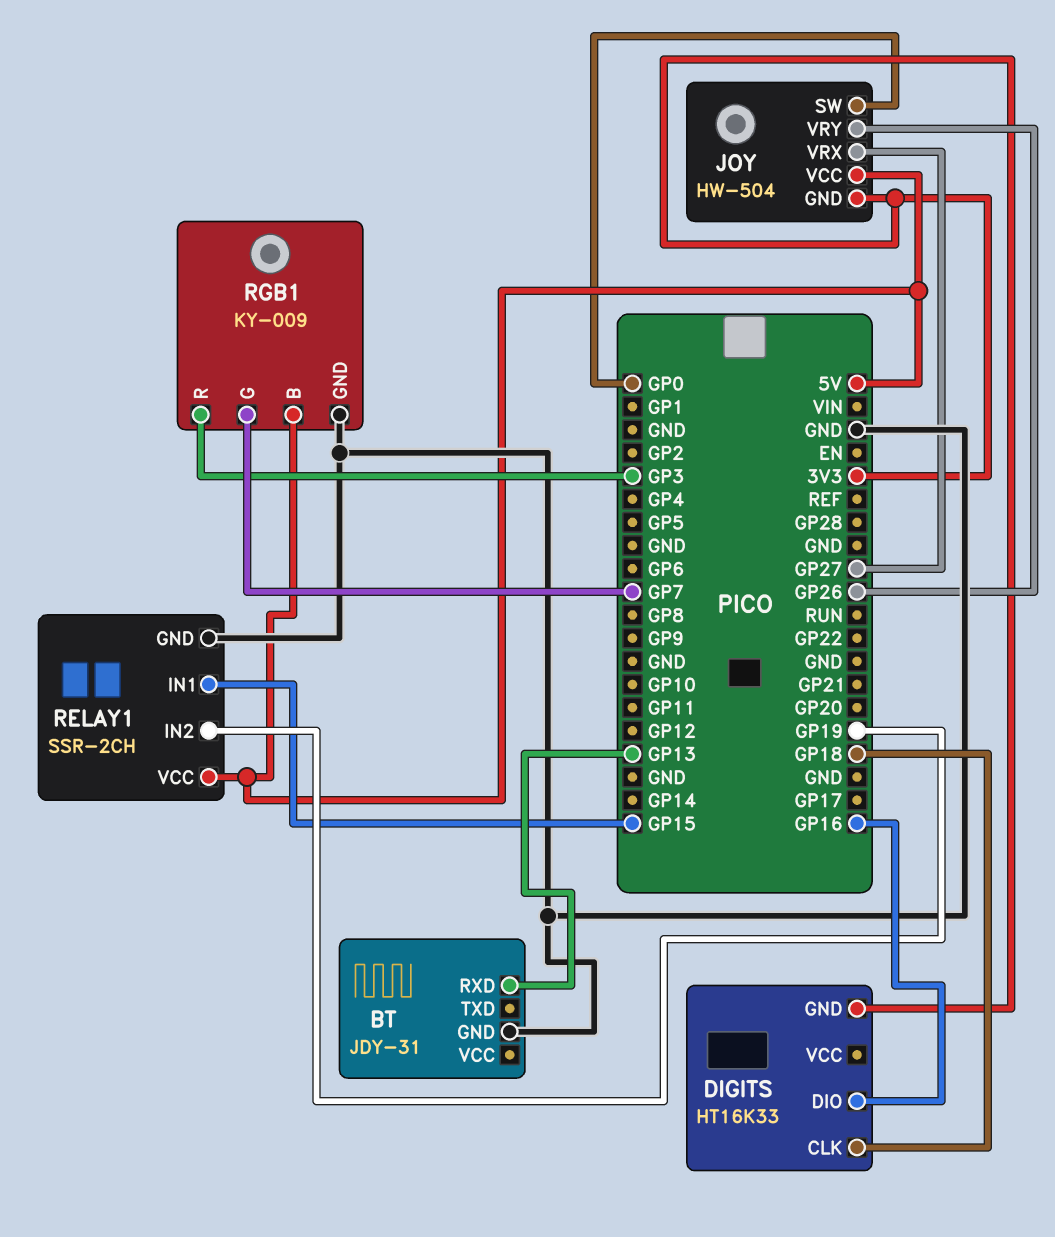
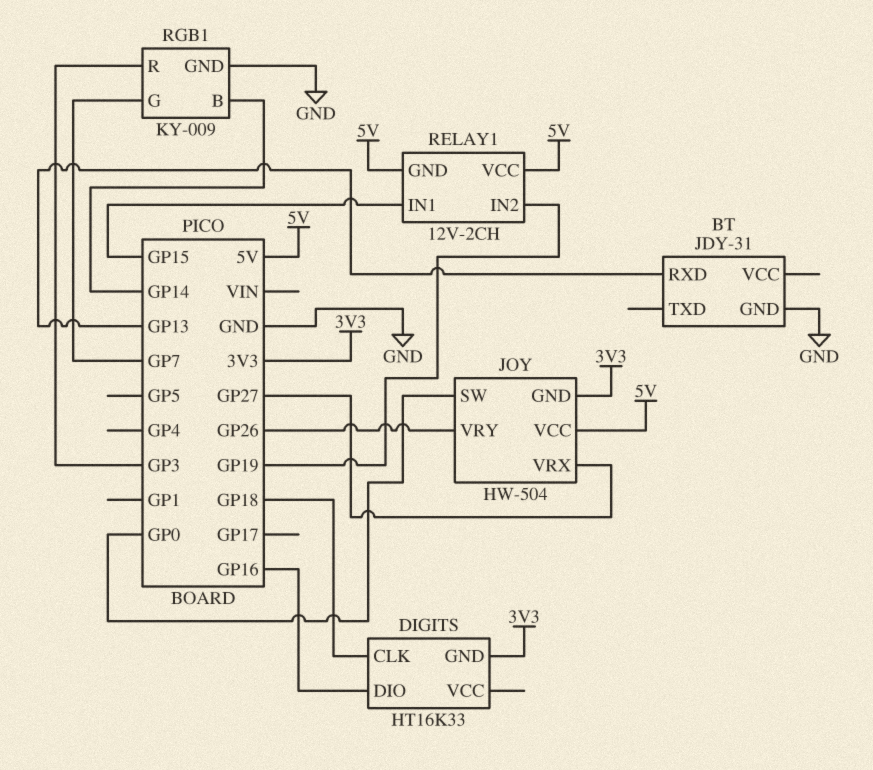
RELAY1: SSR-2CH -> 12V-2CH
RELAY1 pin GND: GND -> 5V
RGB1 pin B: 5V -> GP14

